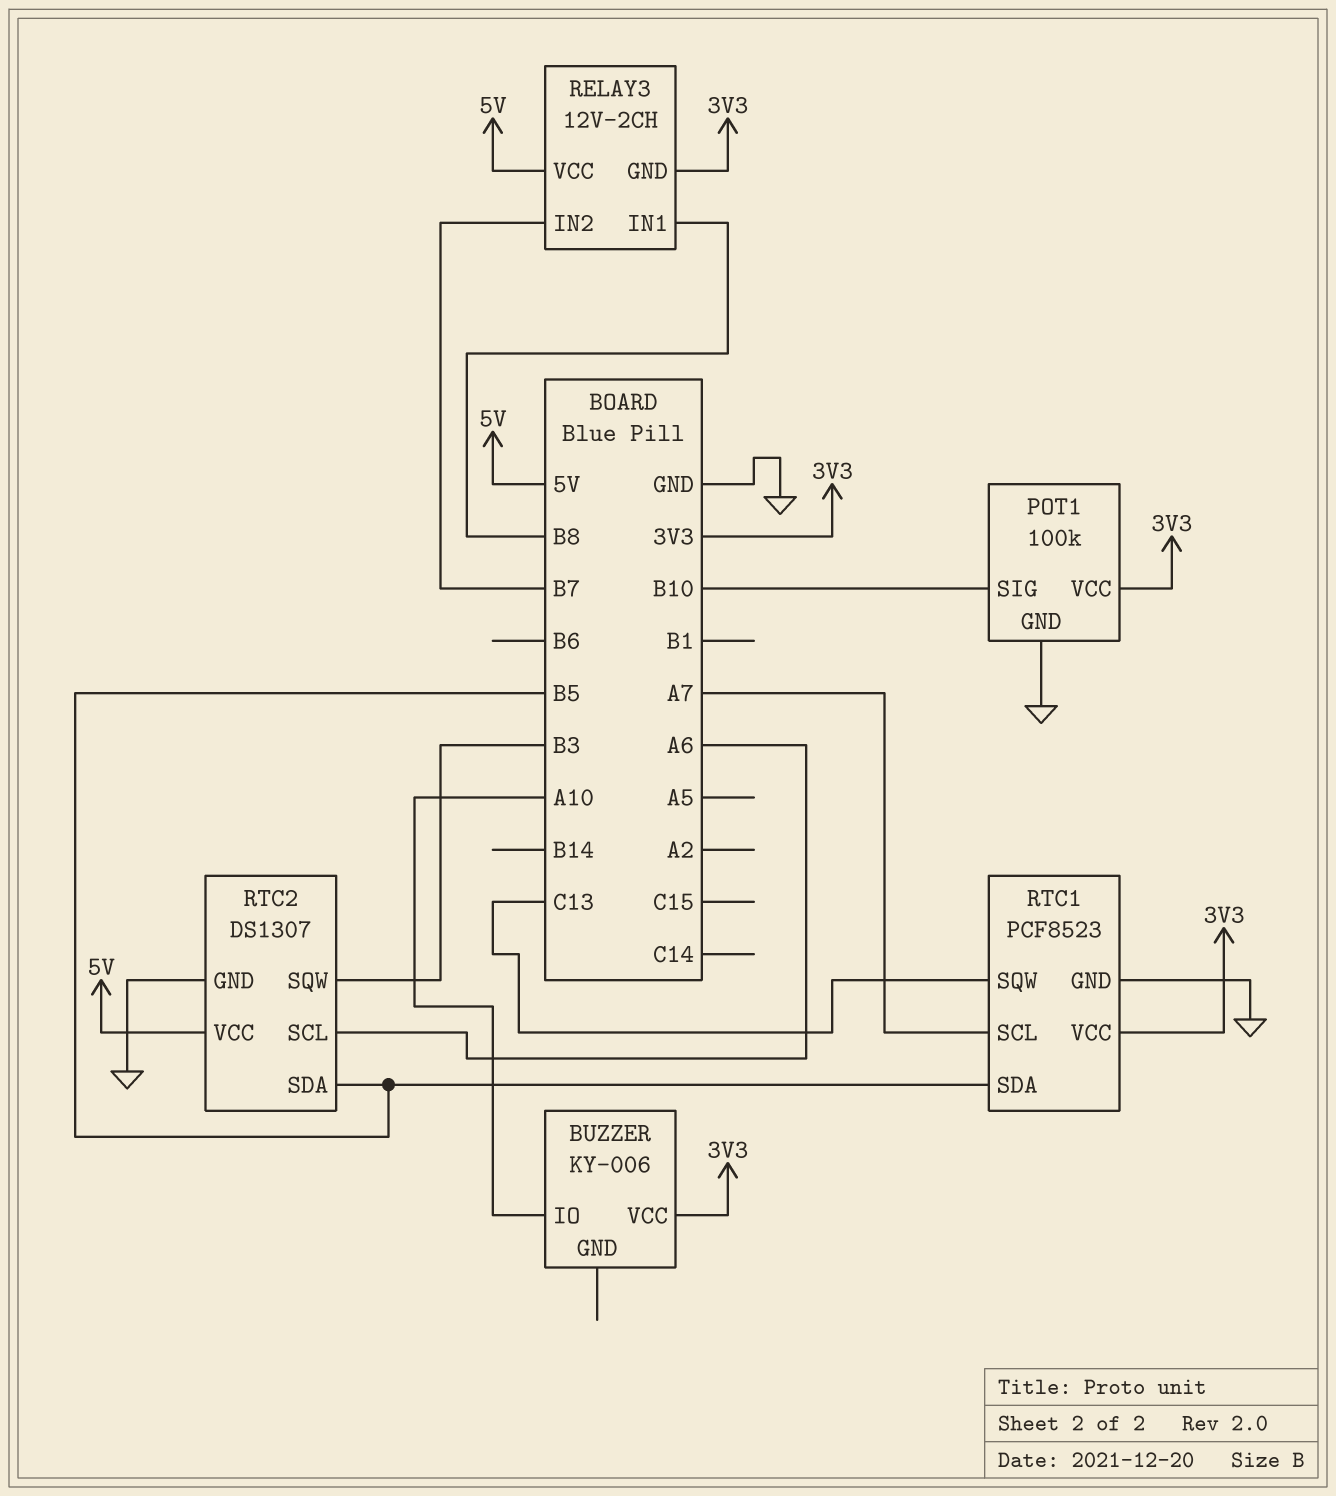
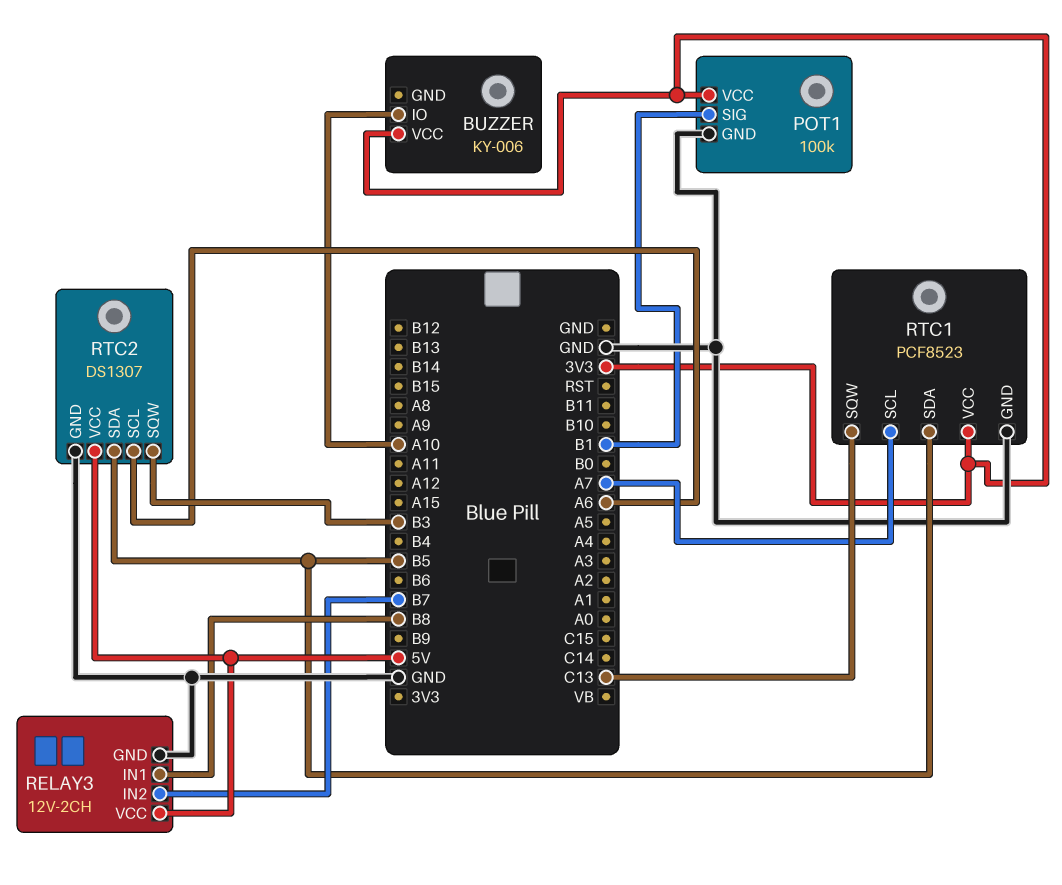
POT1 pin SIG: B10 -> B1
RELAY3 pin GND: 3V3 -> GND

